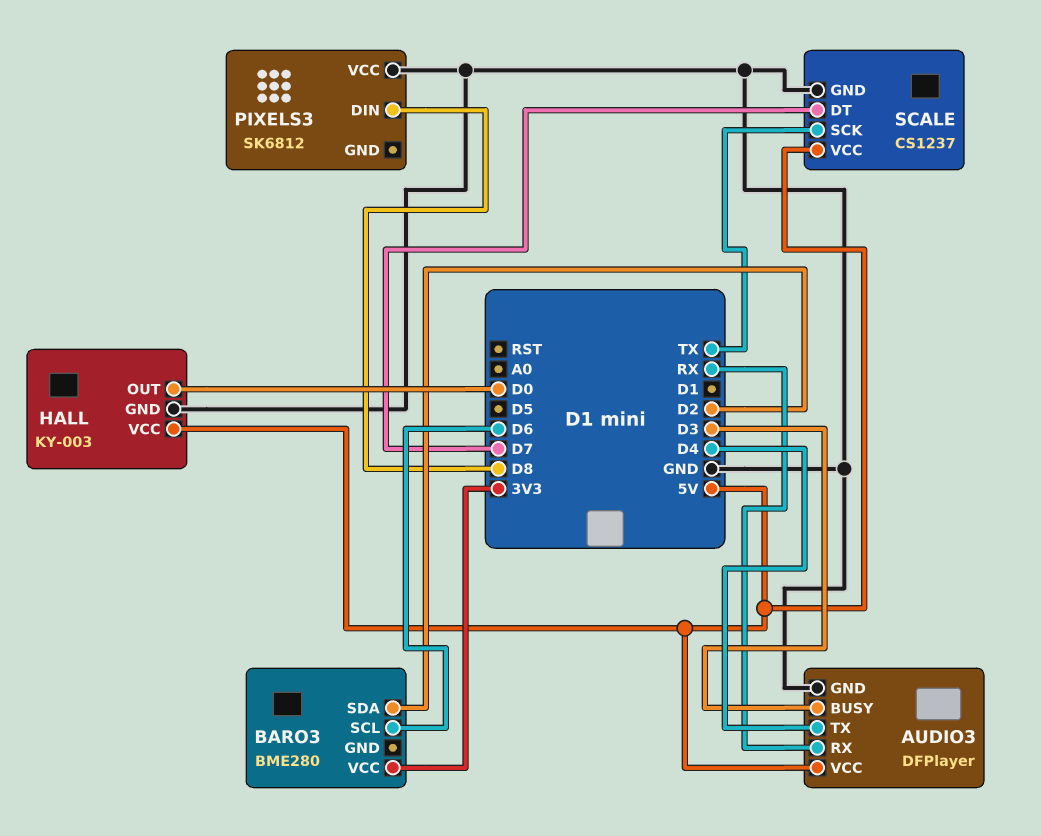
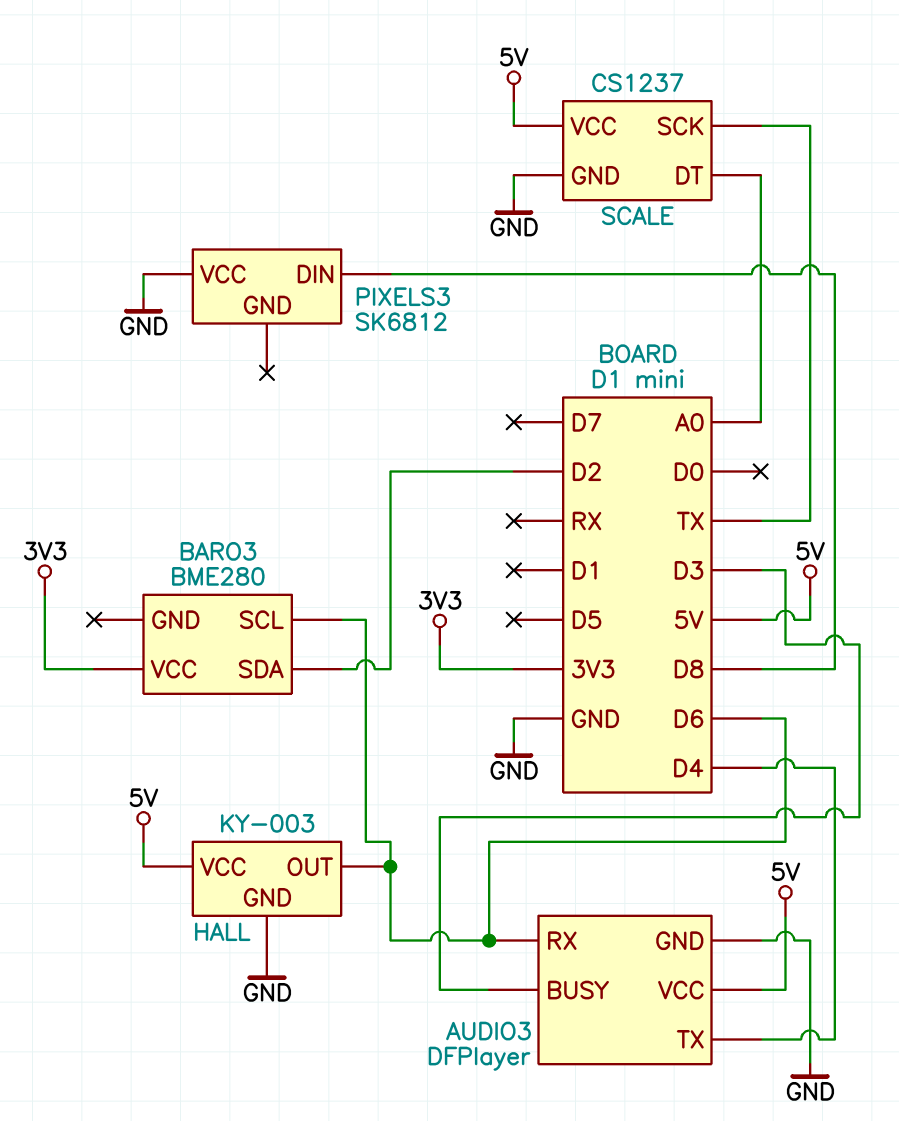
AUDIO3 pin RX: RX -> D6
HALL pin OUT: D0 -> D6
SCALE pin DT: D7 -> A0

